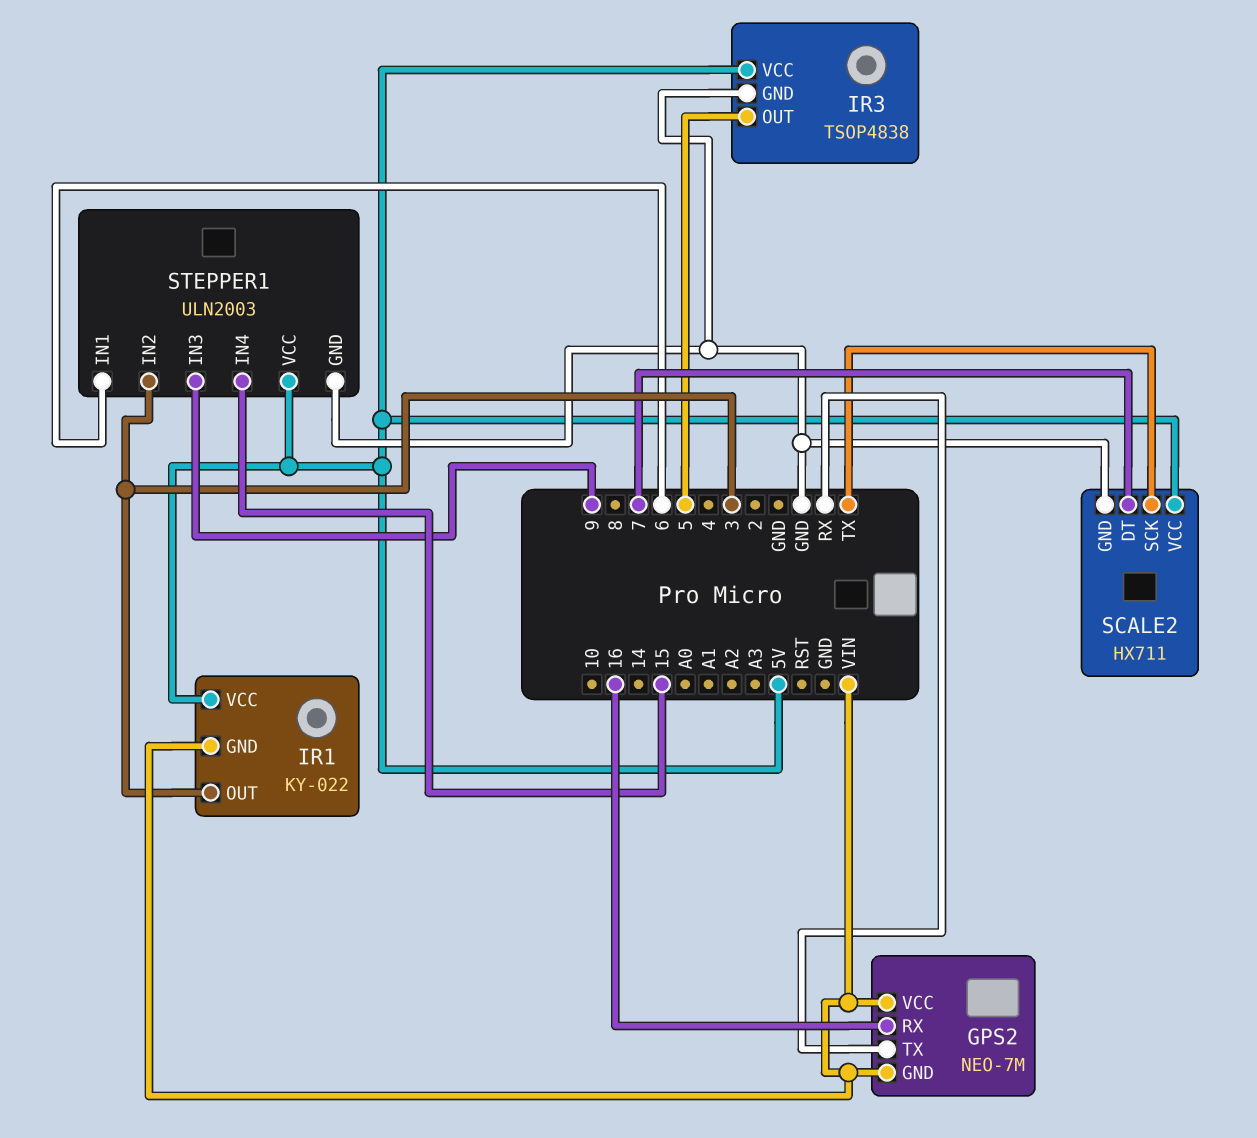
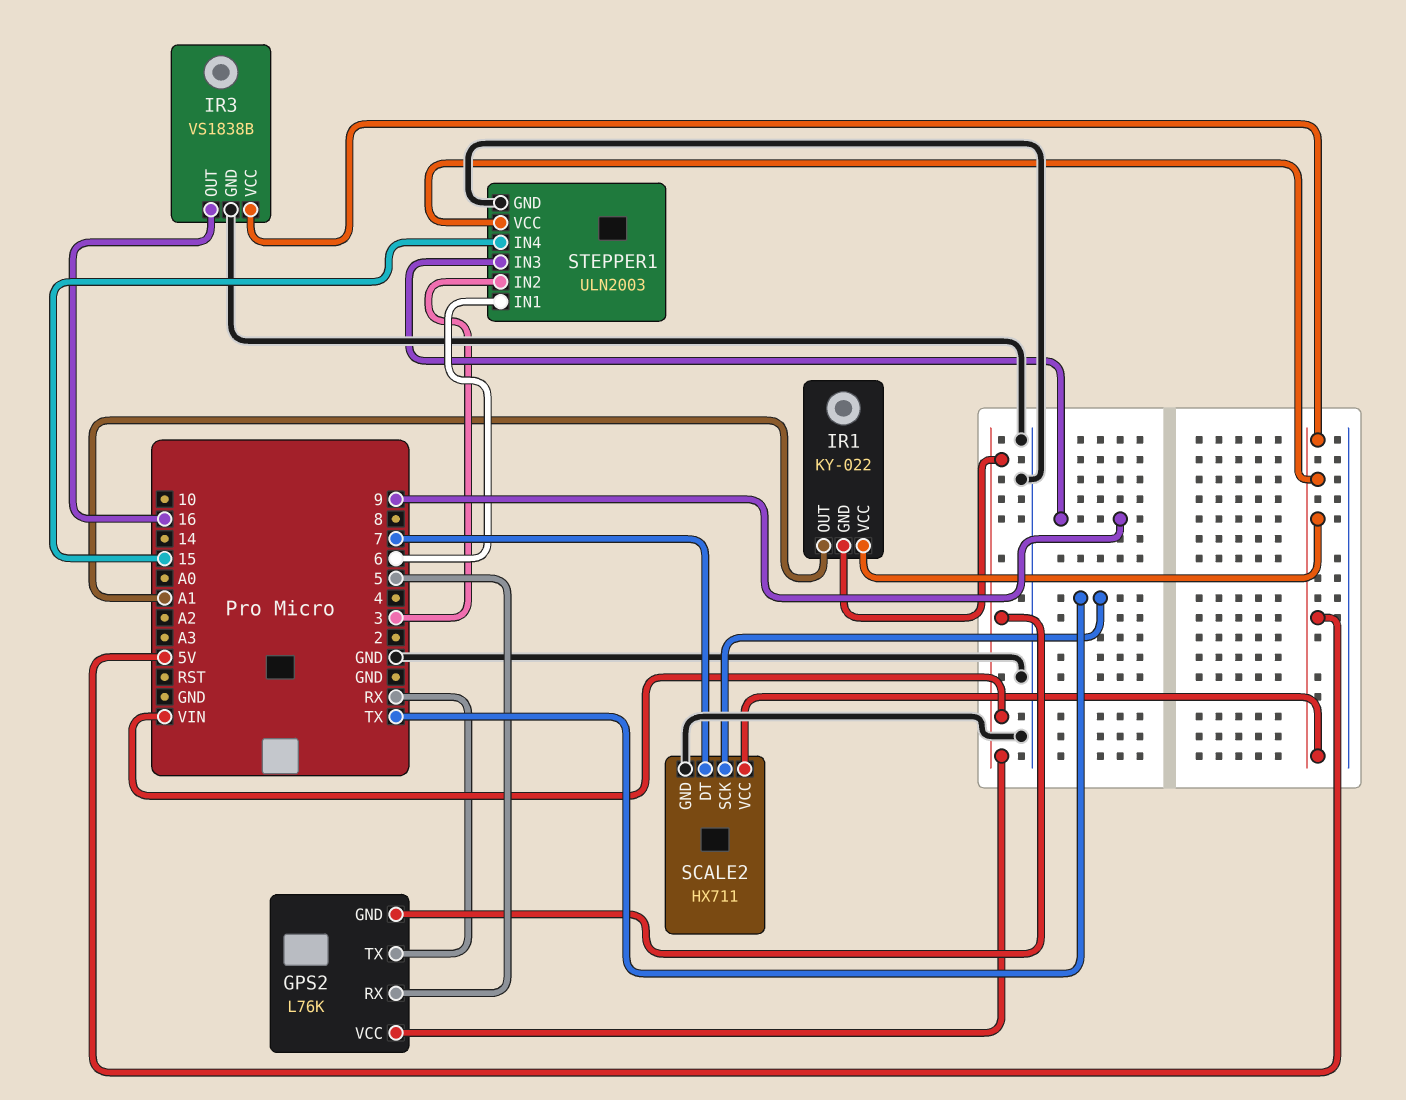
GPS2: NEO-7M -> L76K
GPS2 pin RX: 16 -> 5
IR1 pin OUT: 3 -> A1
IR3: TSOP4838 -> VS1838B
IR3 pin OUT: 5 -> 16

